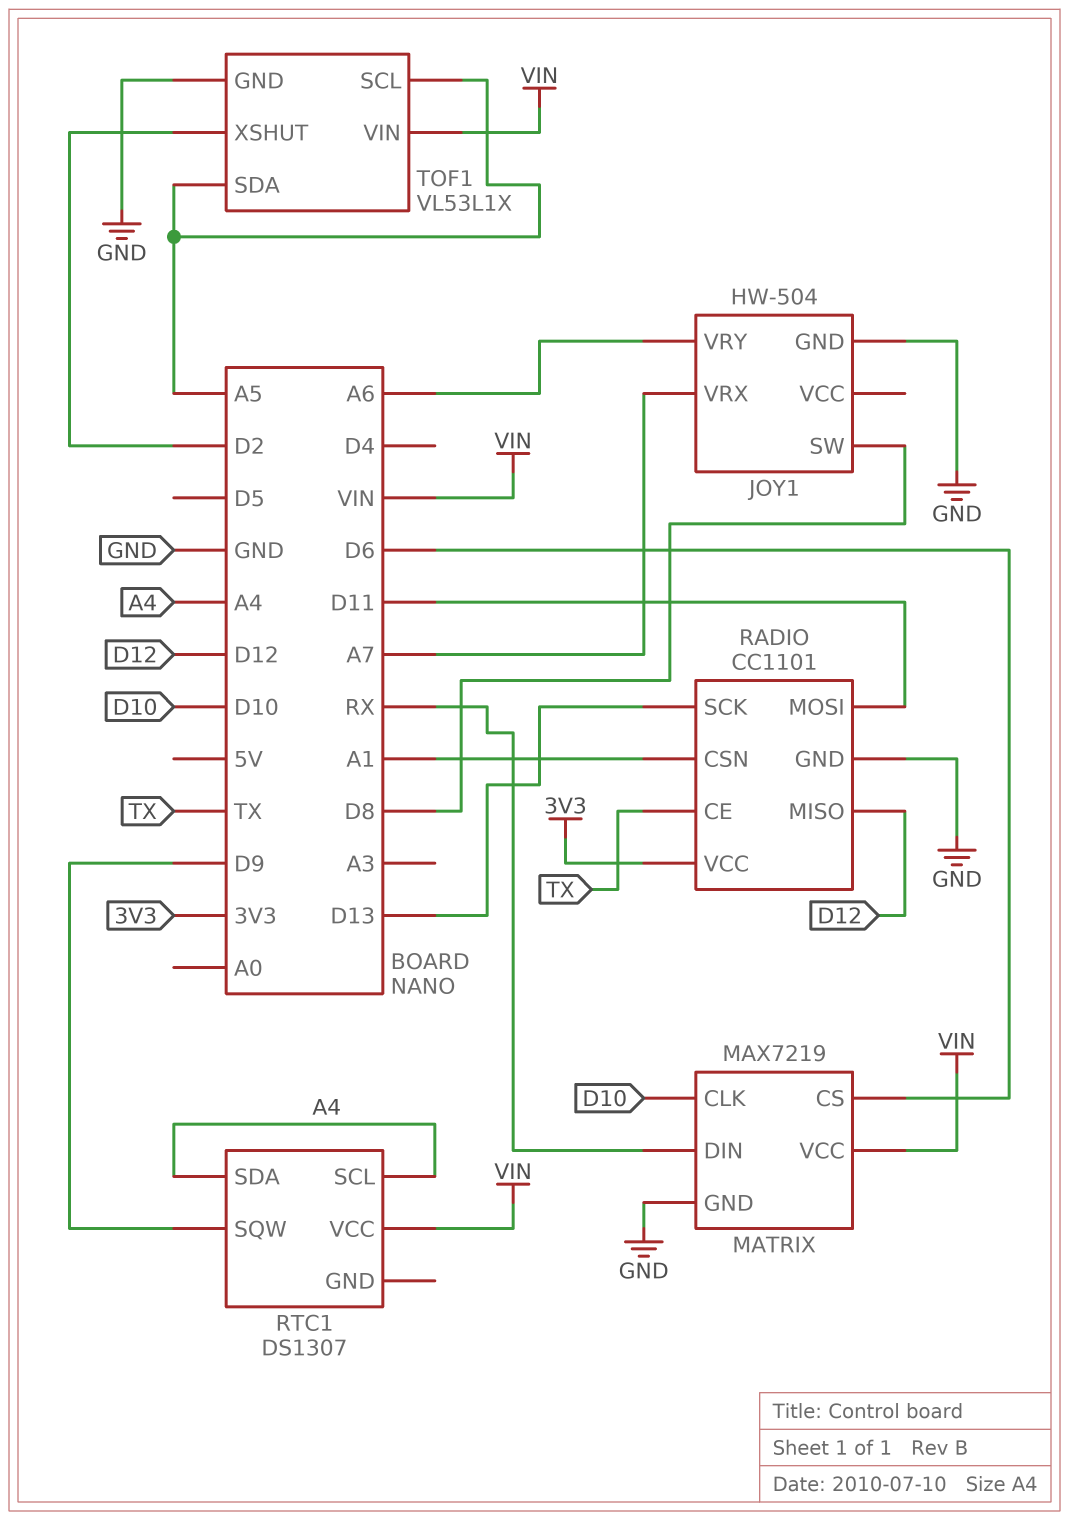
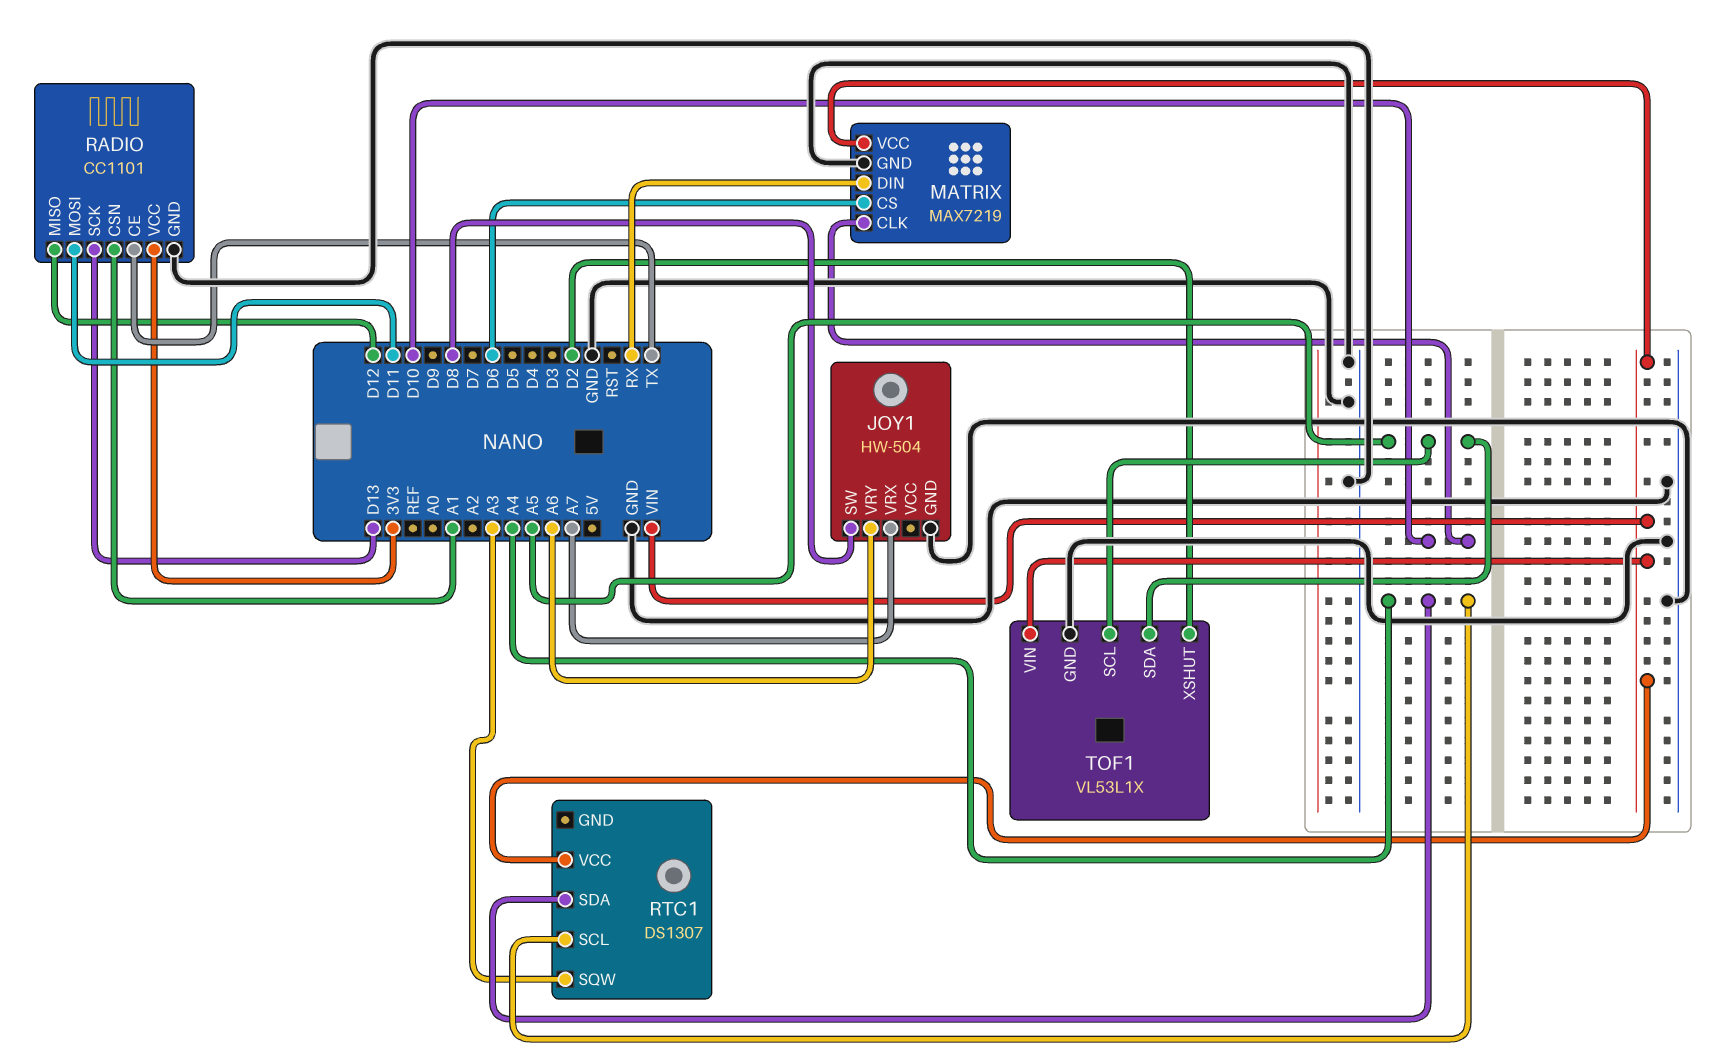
RTC1 pin SQW: D9 -> A3

